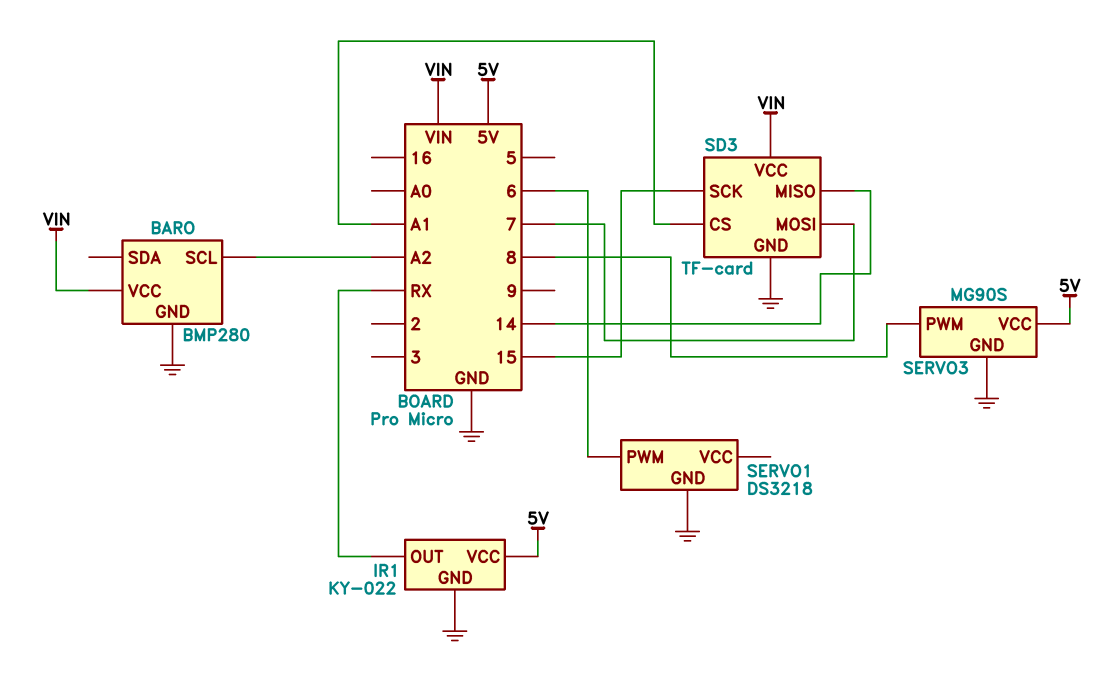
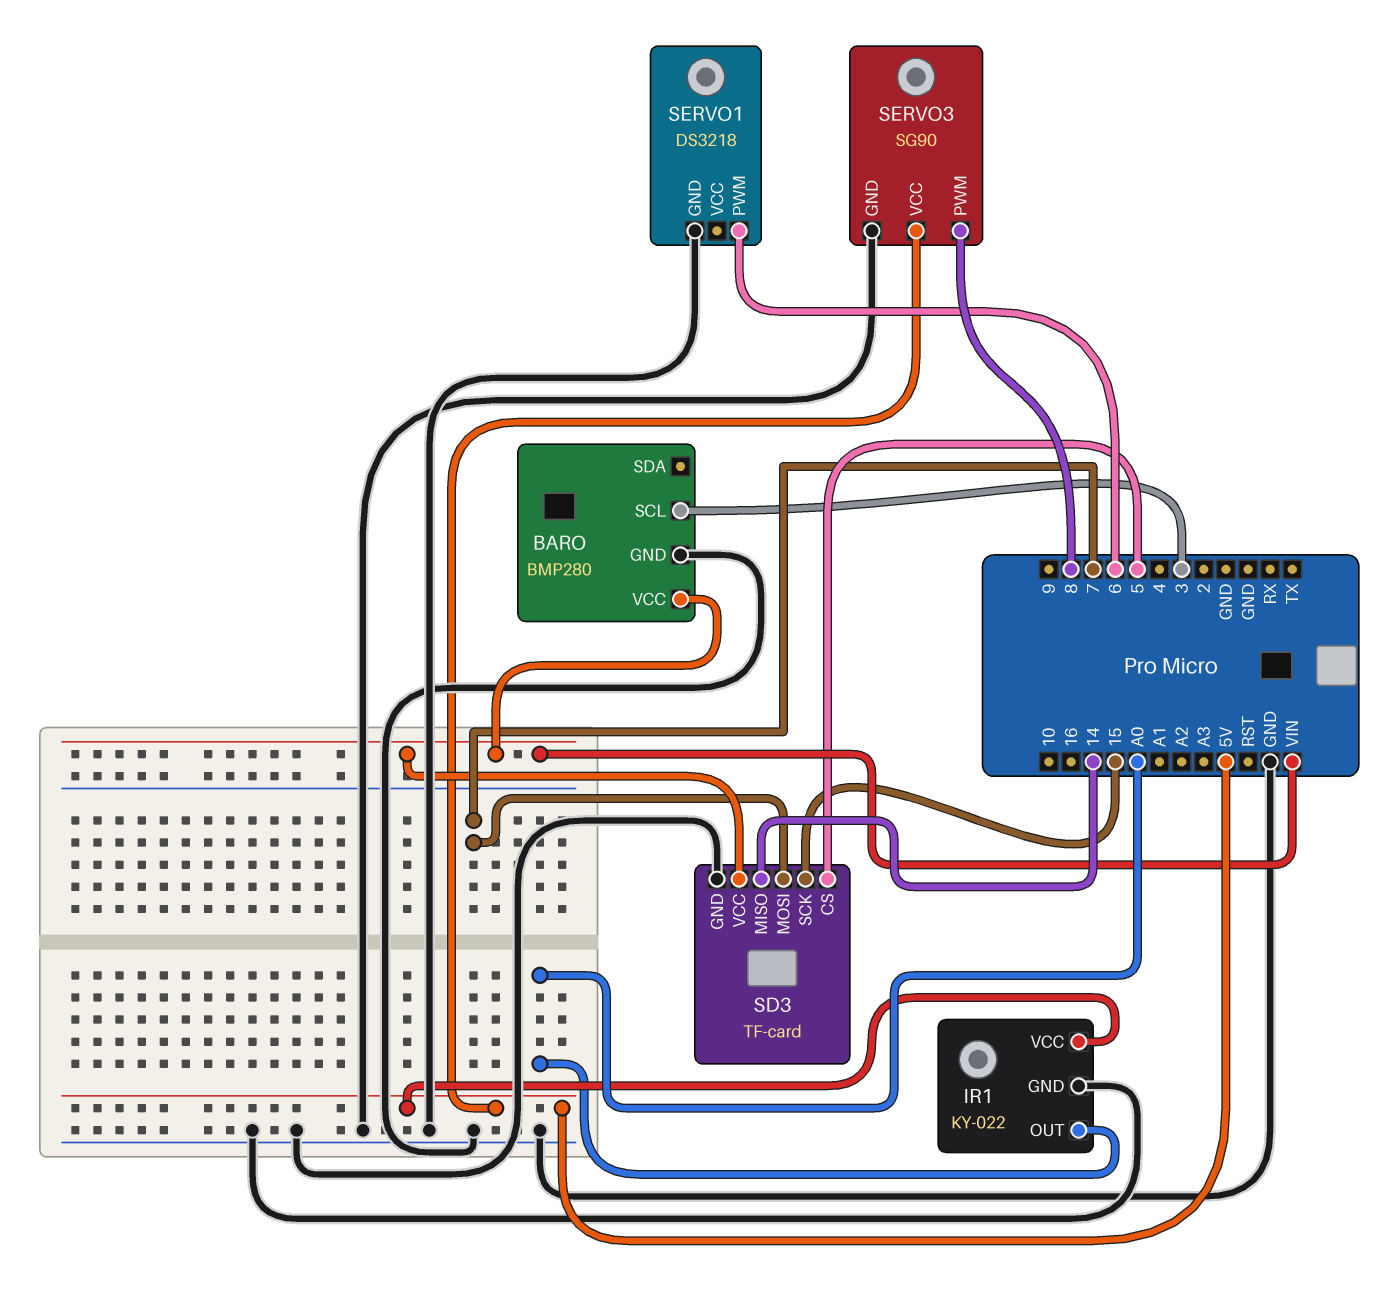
BARO pin SCL: A2 -> 3
IR1 pin OUT: RX -> A0
SD3 pin CS: A1 -> 5
SERVO3: MG90S -> SG90

